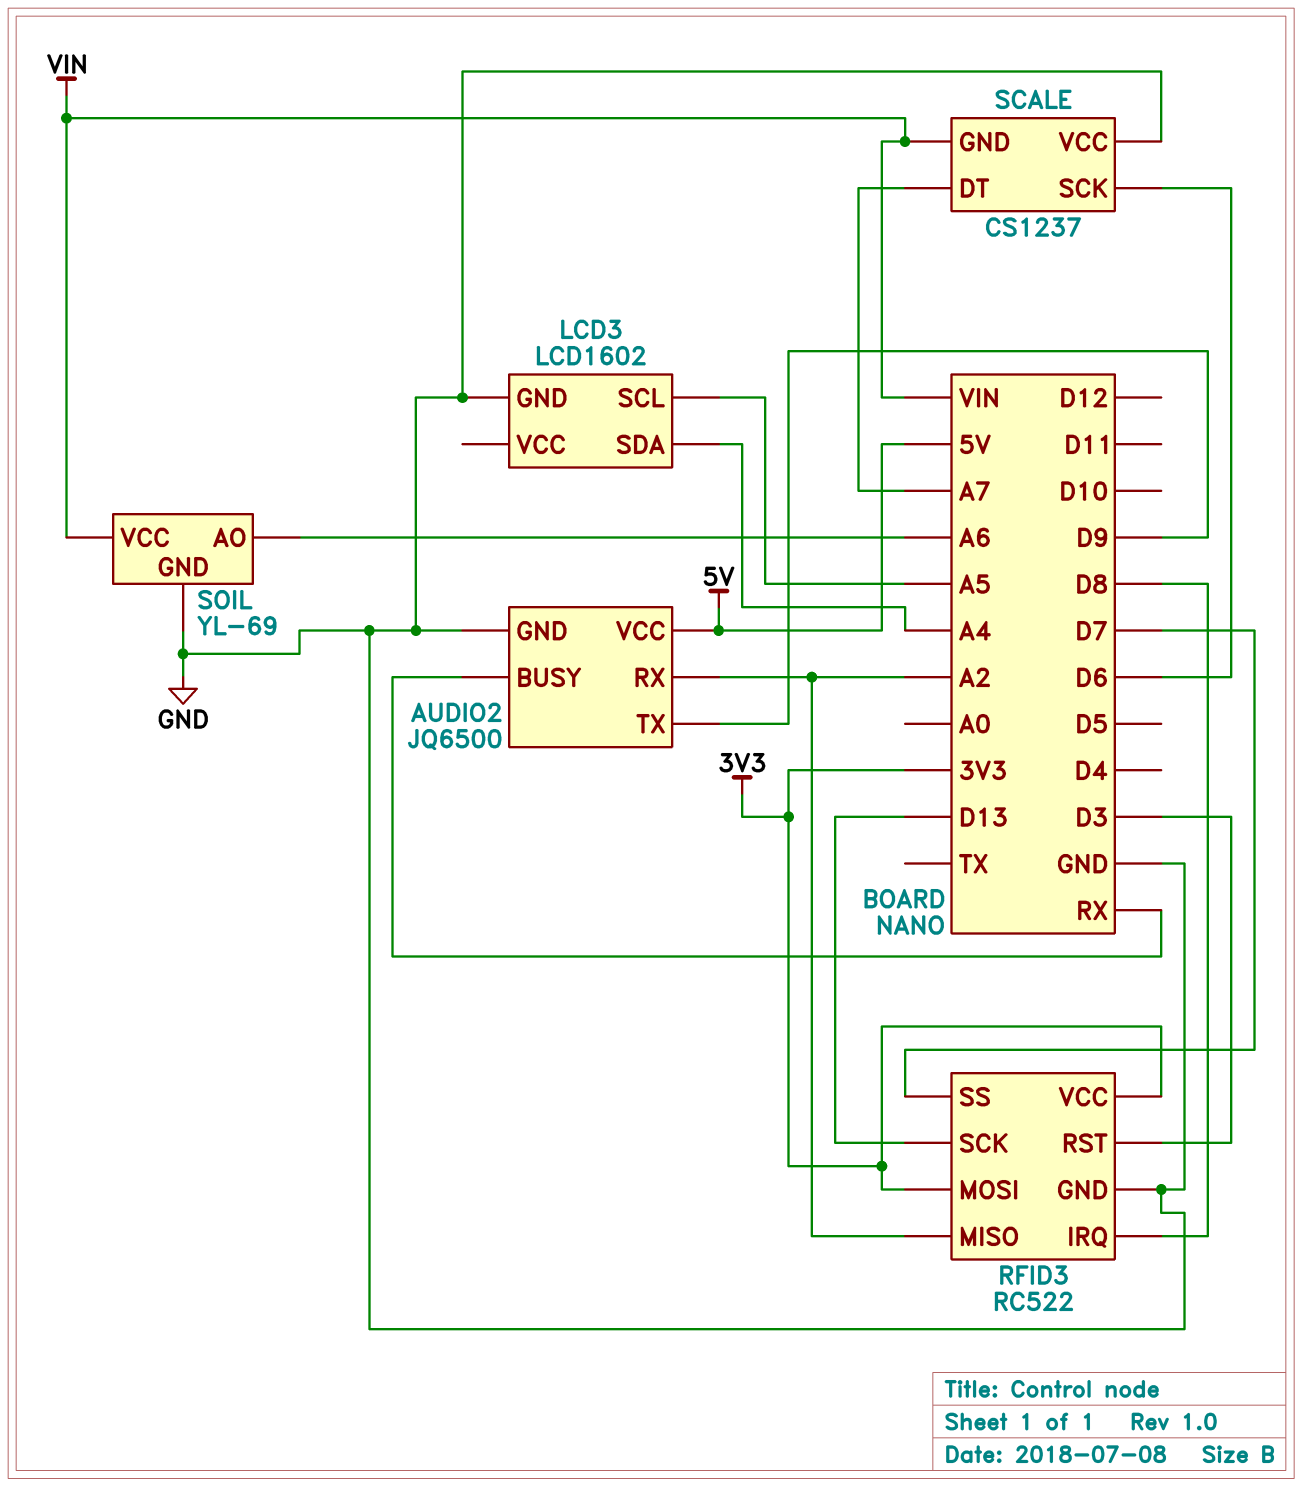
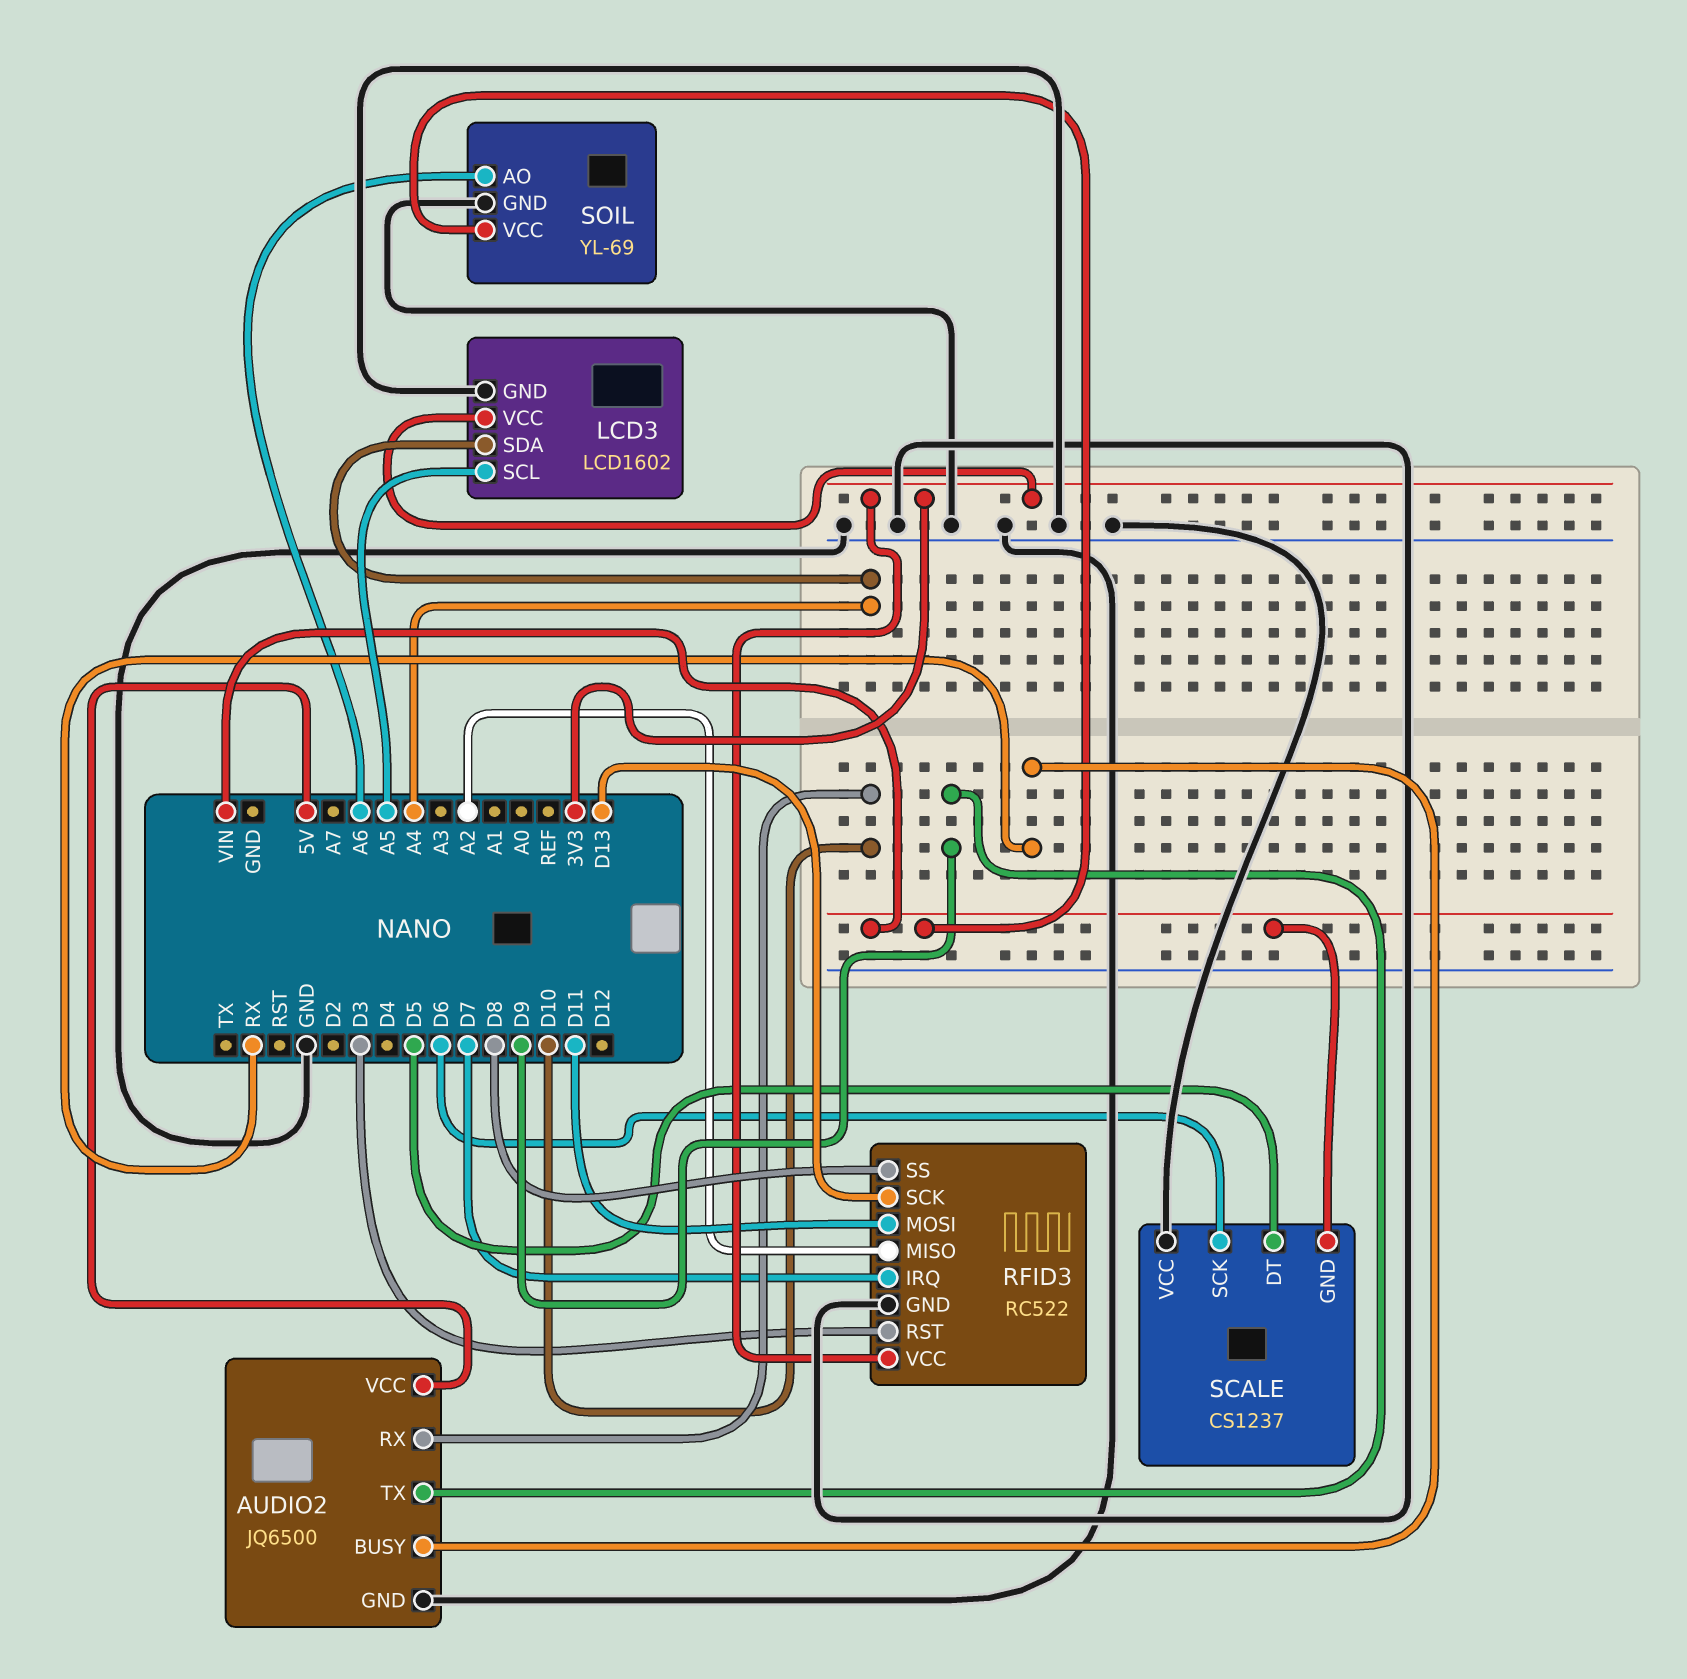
AUDIO2 pin RX: A2 -> D10
LCD3 pin VCC: none -> 3V3
RFID3 pin IRQ: D8 -> D7
RFID3 pin MOSI: 3V3 -> D11
RFID3 pin SS: D7 -> D8
SCALE pin DT: A7 -> D5

